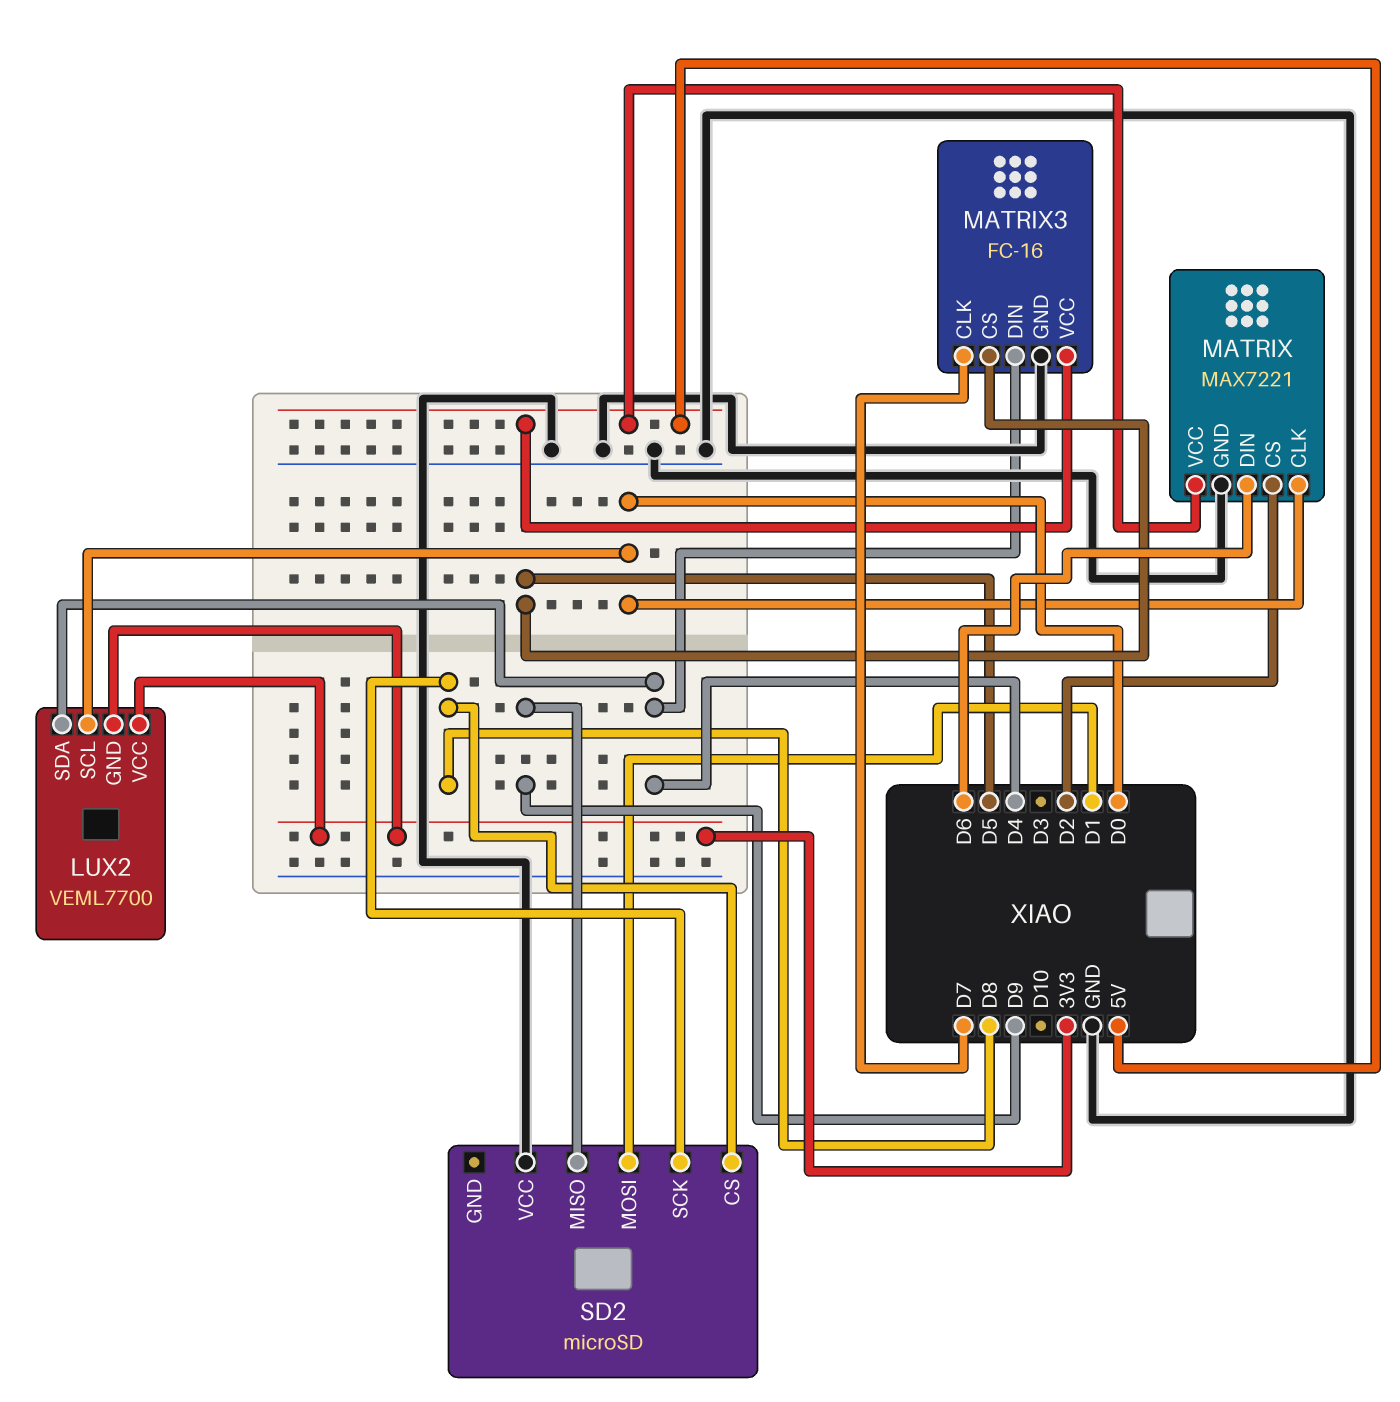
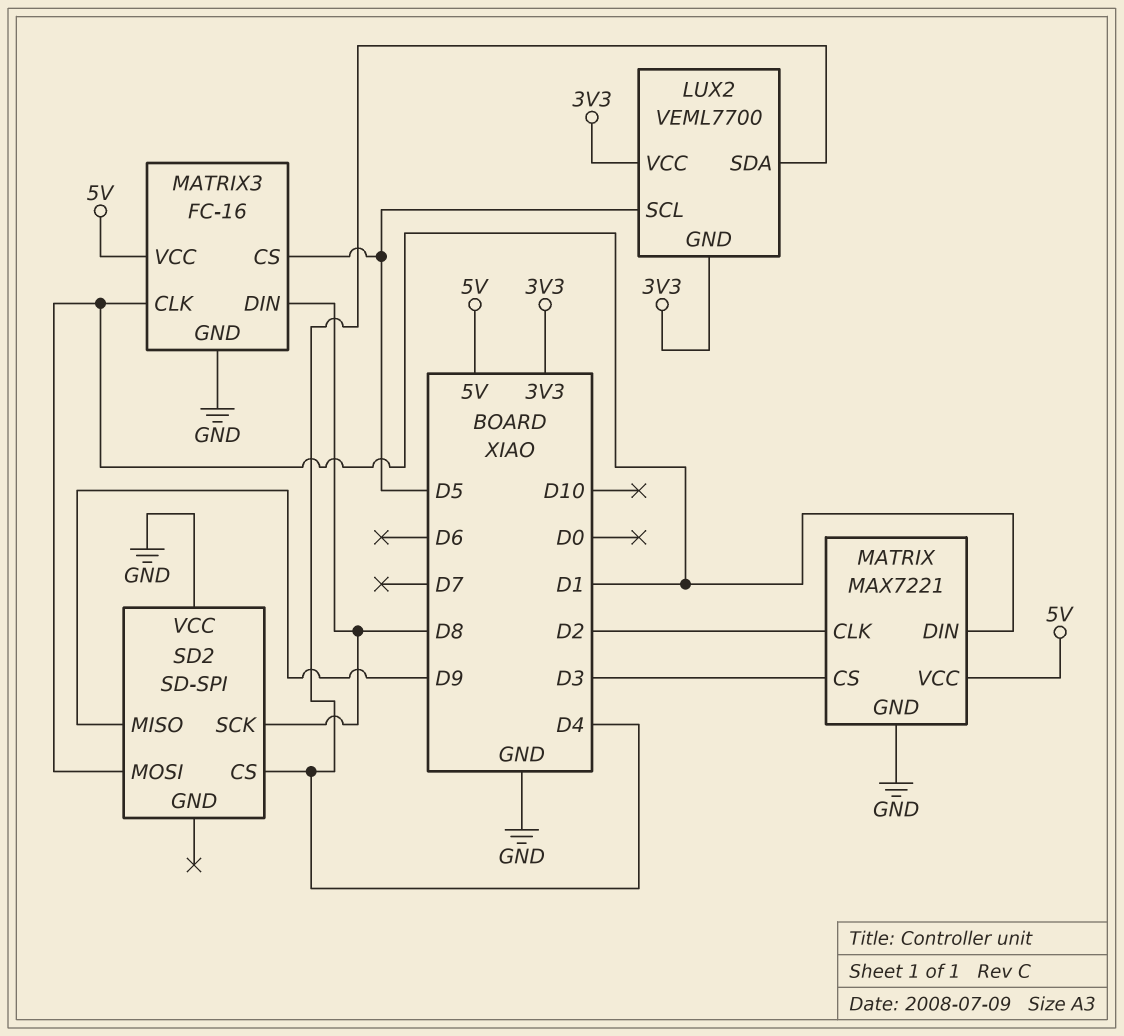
LUX2 pin SCL: D0 -> D5
MATRIX pin CLK: D0 -> D2
MATRIX pin CS: D2 -> D3
MATRIX pin DIN: D6 -> D1
MATRIX3 pin CLK: D7 -> D1
MATRIX3 pin DIN: D4 -> D8
SD2: microSD -> SD-SPI
SD2 pin CS: D8 -> D4

